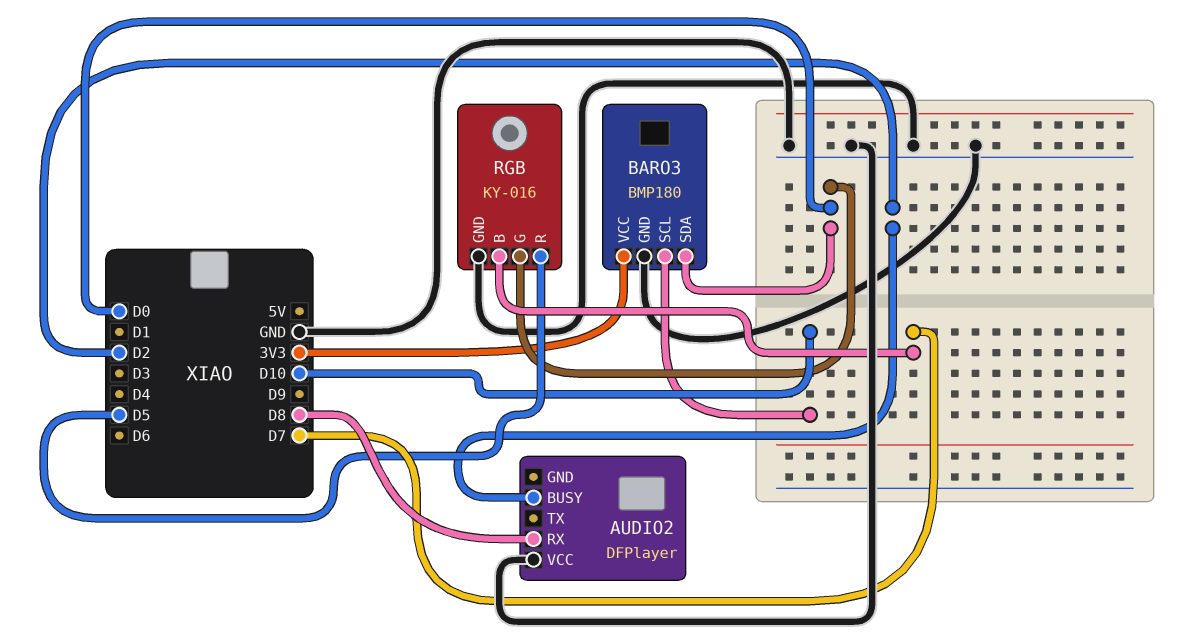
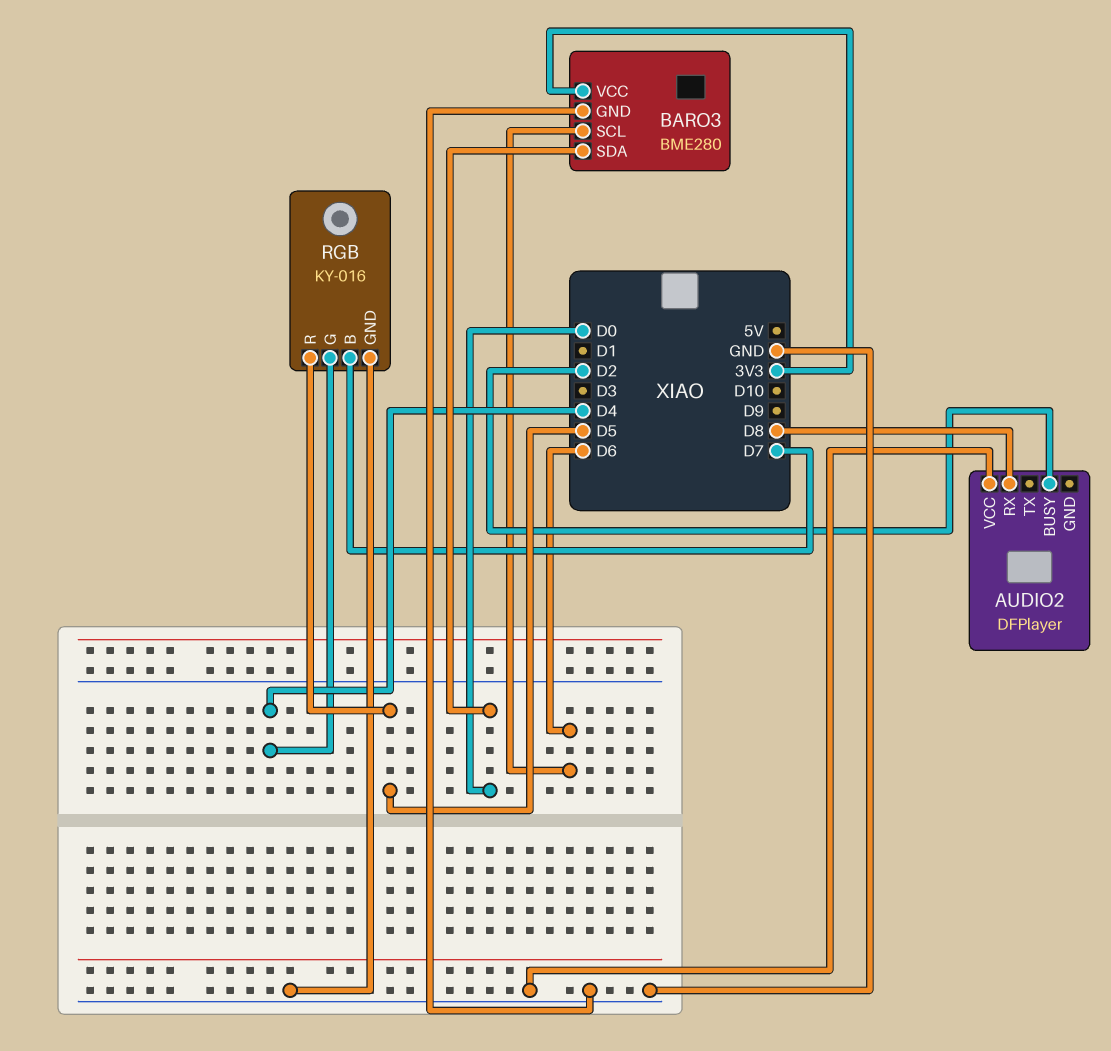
BARO3: BMP180 -> BME280
BARO3 pin SCL: D10 -> D6
RGB pin G: D0 -> D4

